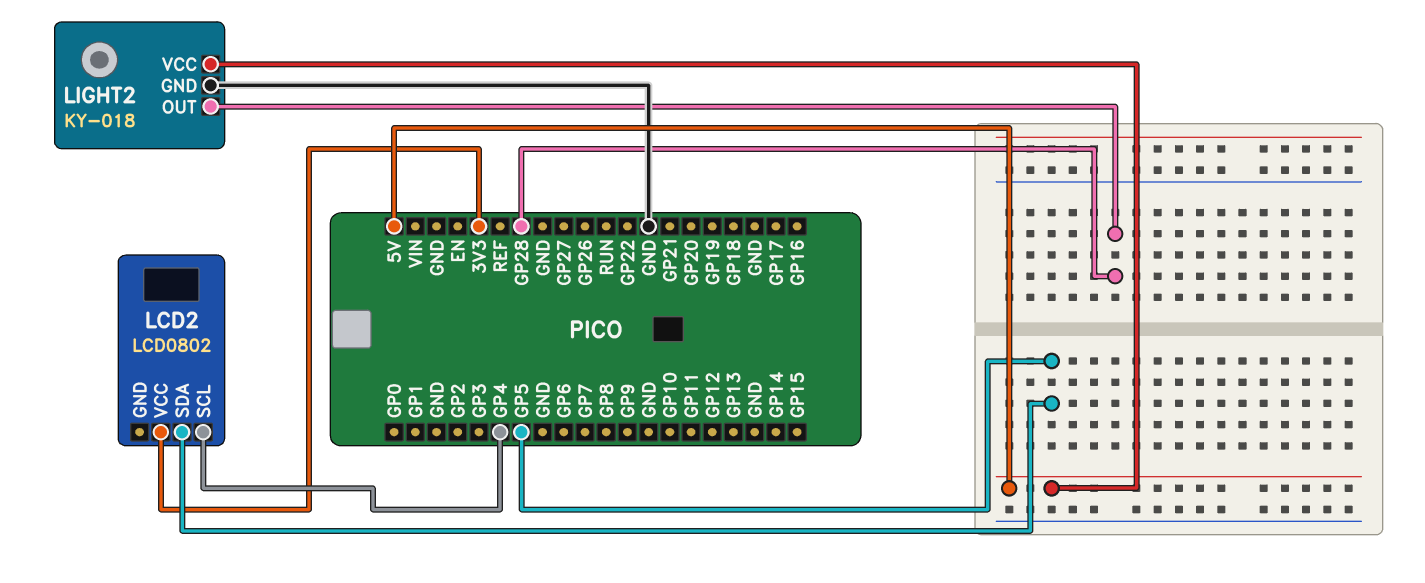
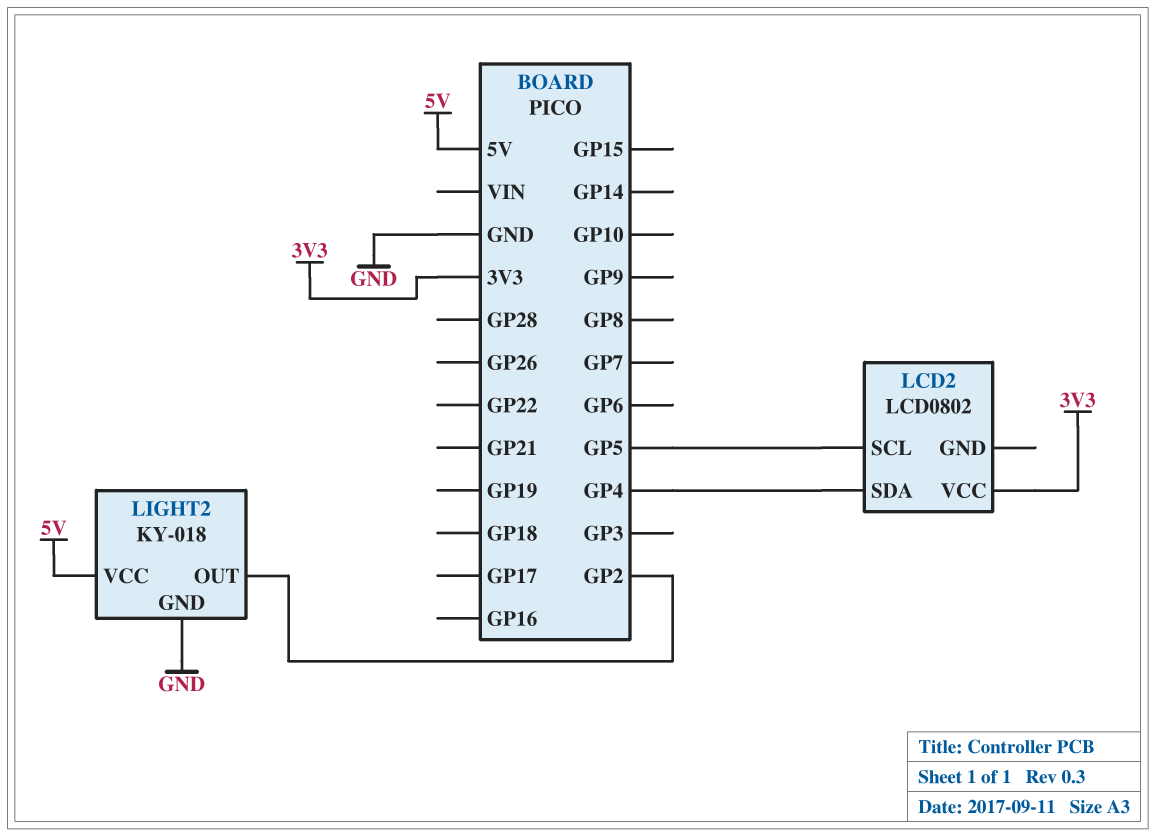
LCD2 pin SCL: GP4 -> GP5
LCD2 pin SDA: GP5 -> GP4
LIGHT2 pin OUT: GP28 -> GP2

